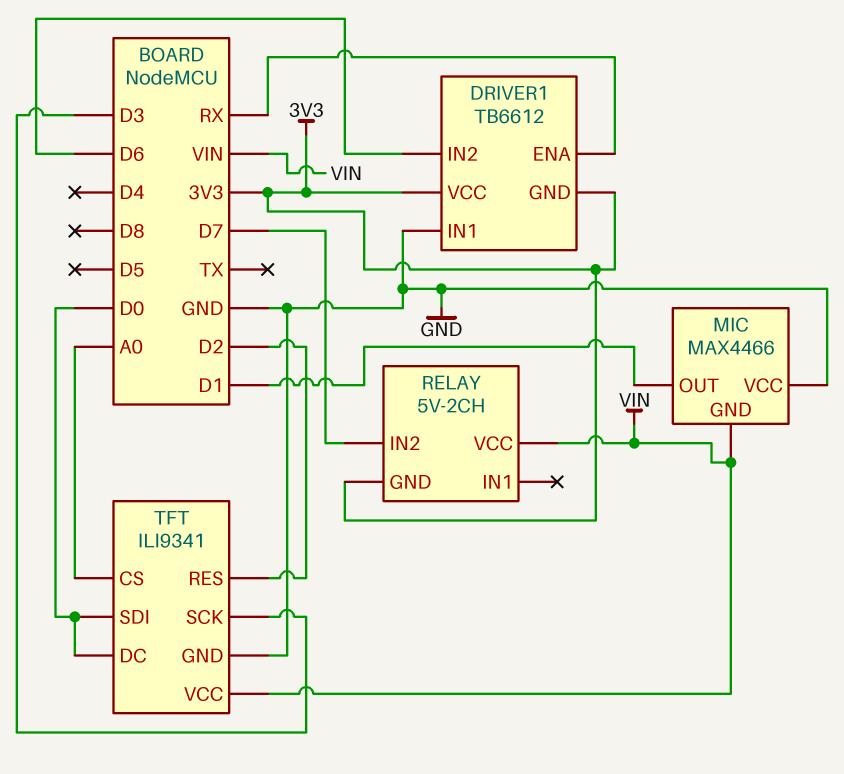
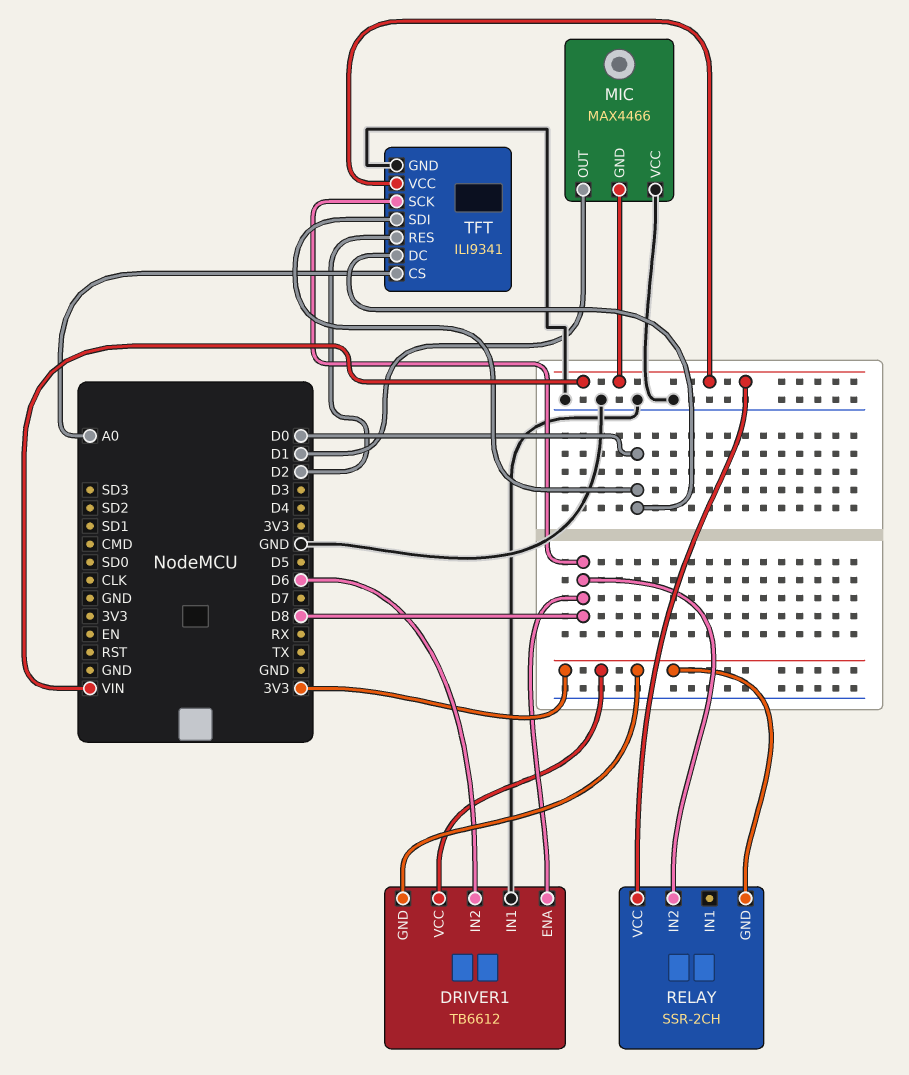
DRIVER1 pin ENA: RX -> D8
RELAY: 5V-2CH -> SSR-2CH
RELAY pin IN2: D7 -> D8
TFT pin SCK: D3 -> D8

